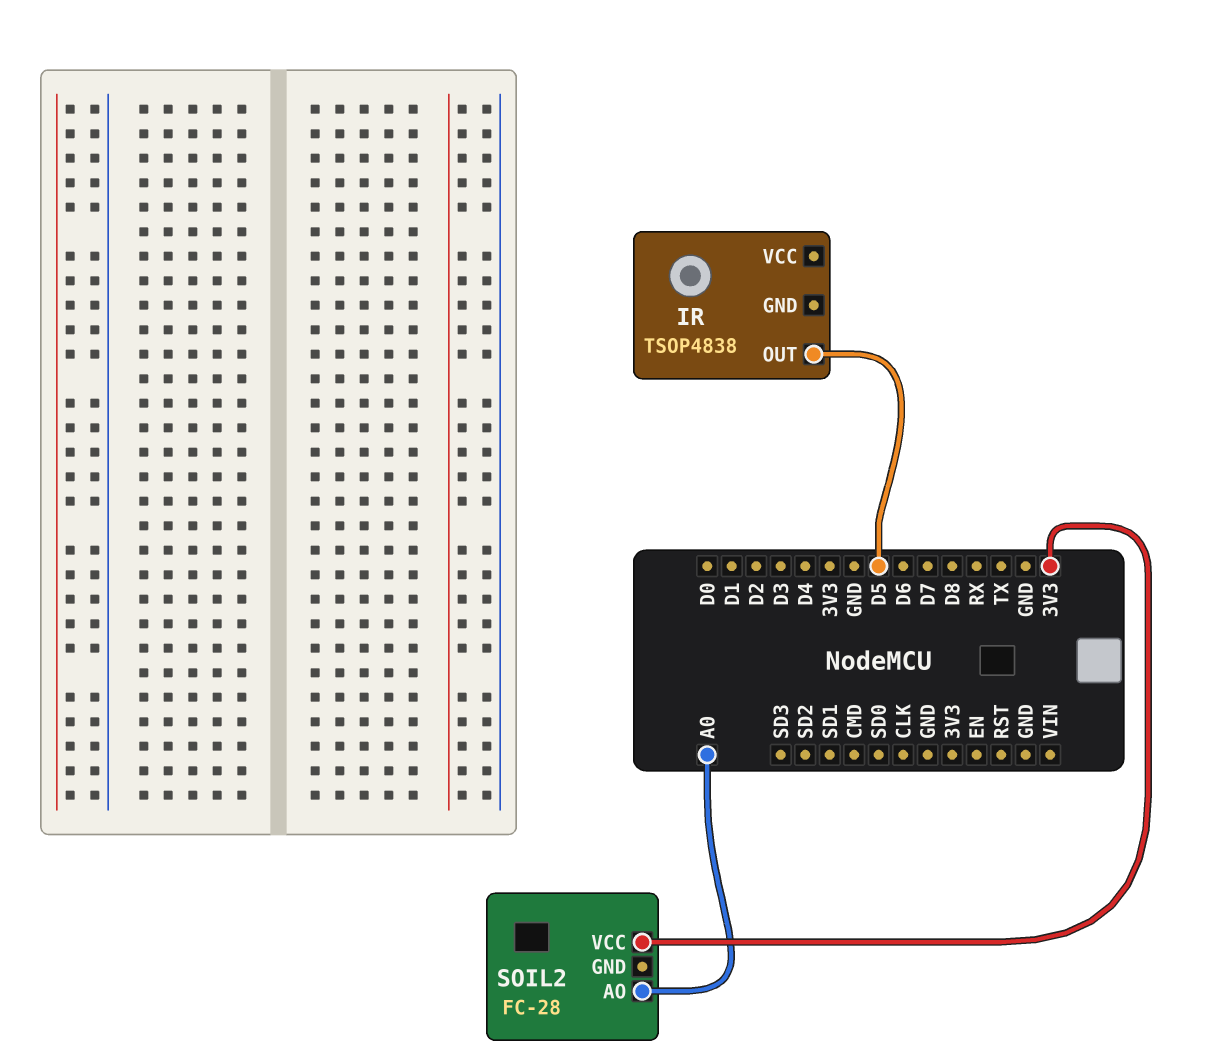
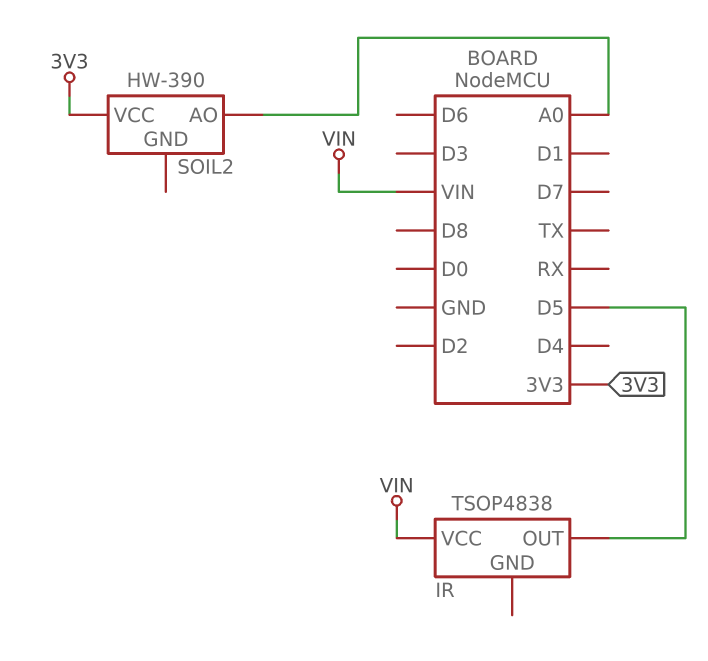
IR pin VCC: none -> VIN
SOIL2: FC-28 -> HW-390

